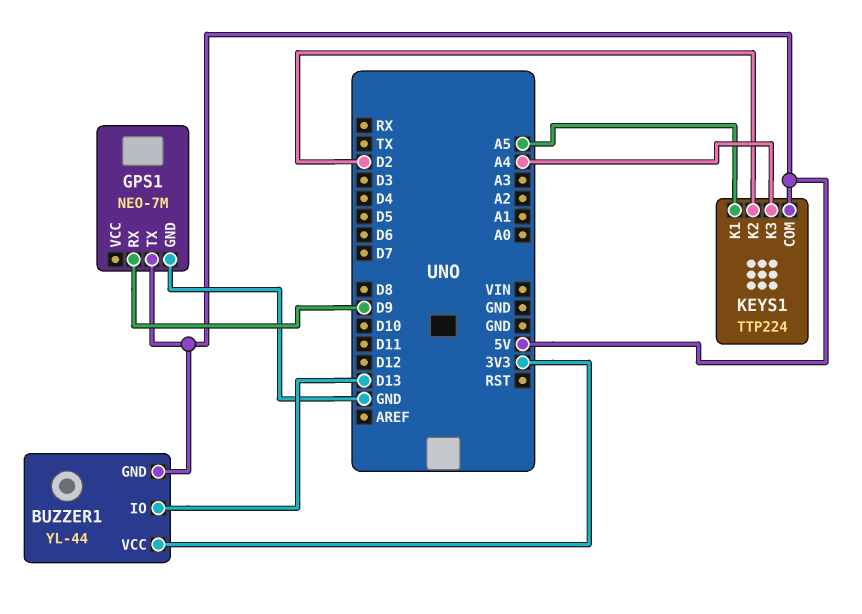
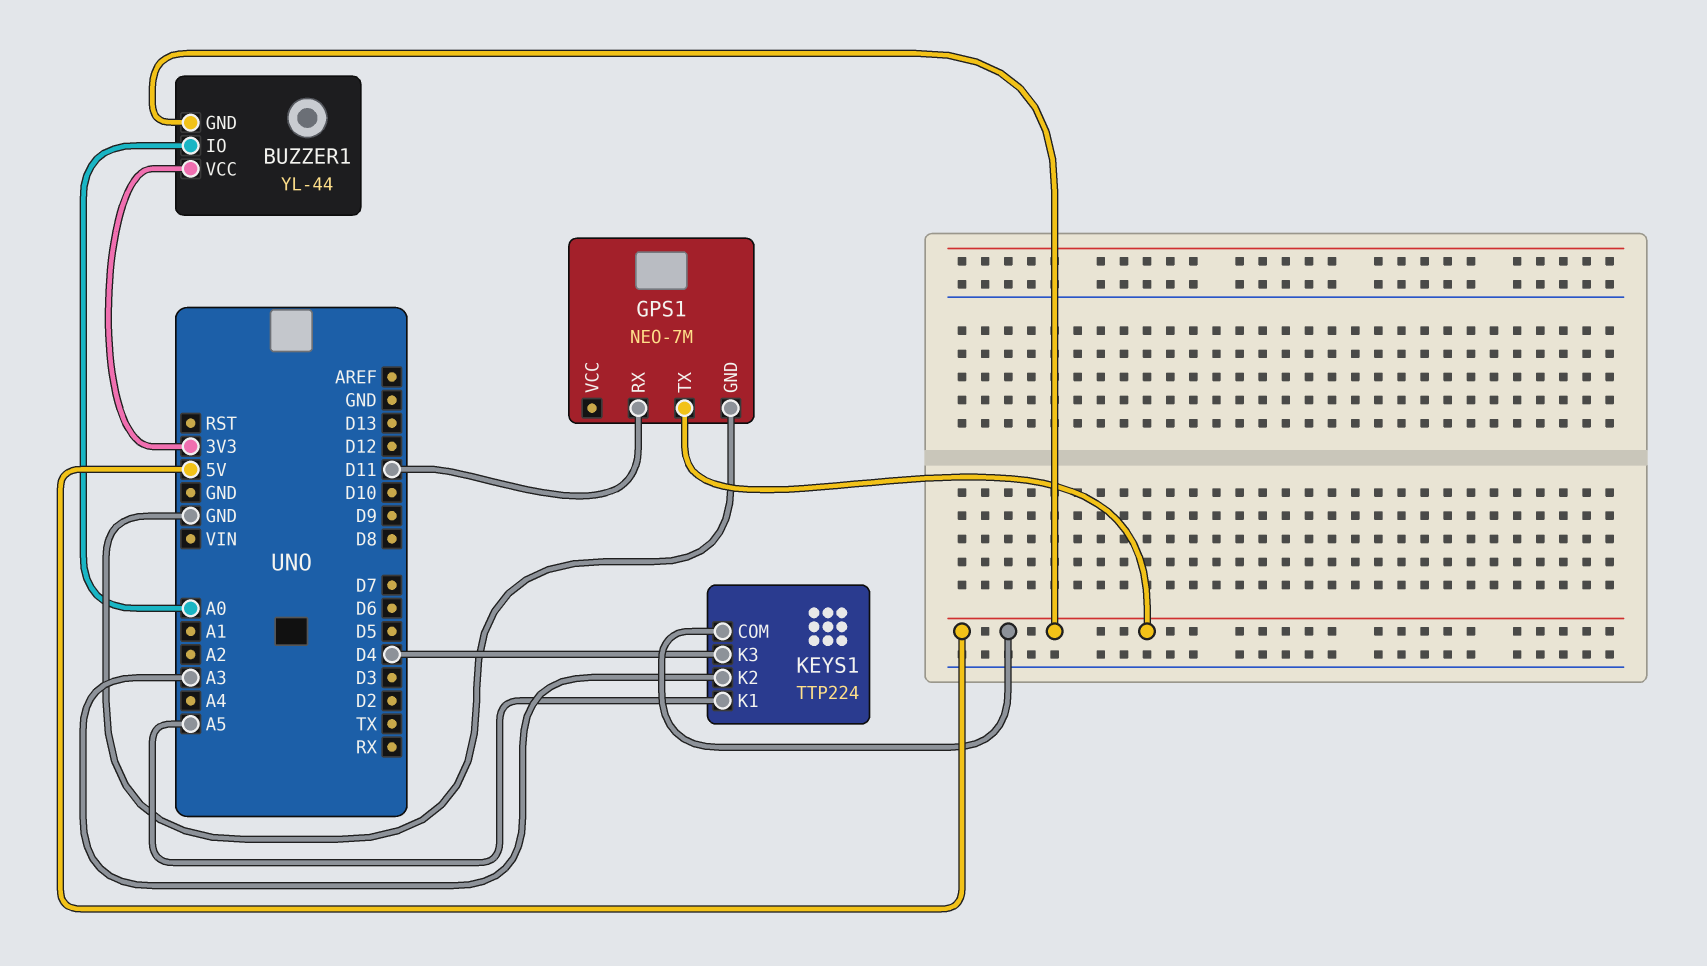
BUZZER1 pin IO: D13 -> A0
GPS1 pin RX: D9 -> D11
KEYS1 pin K2: D2 -> A3
KEYS1 pin K3: A4 -> D4

